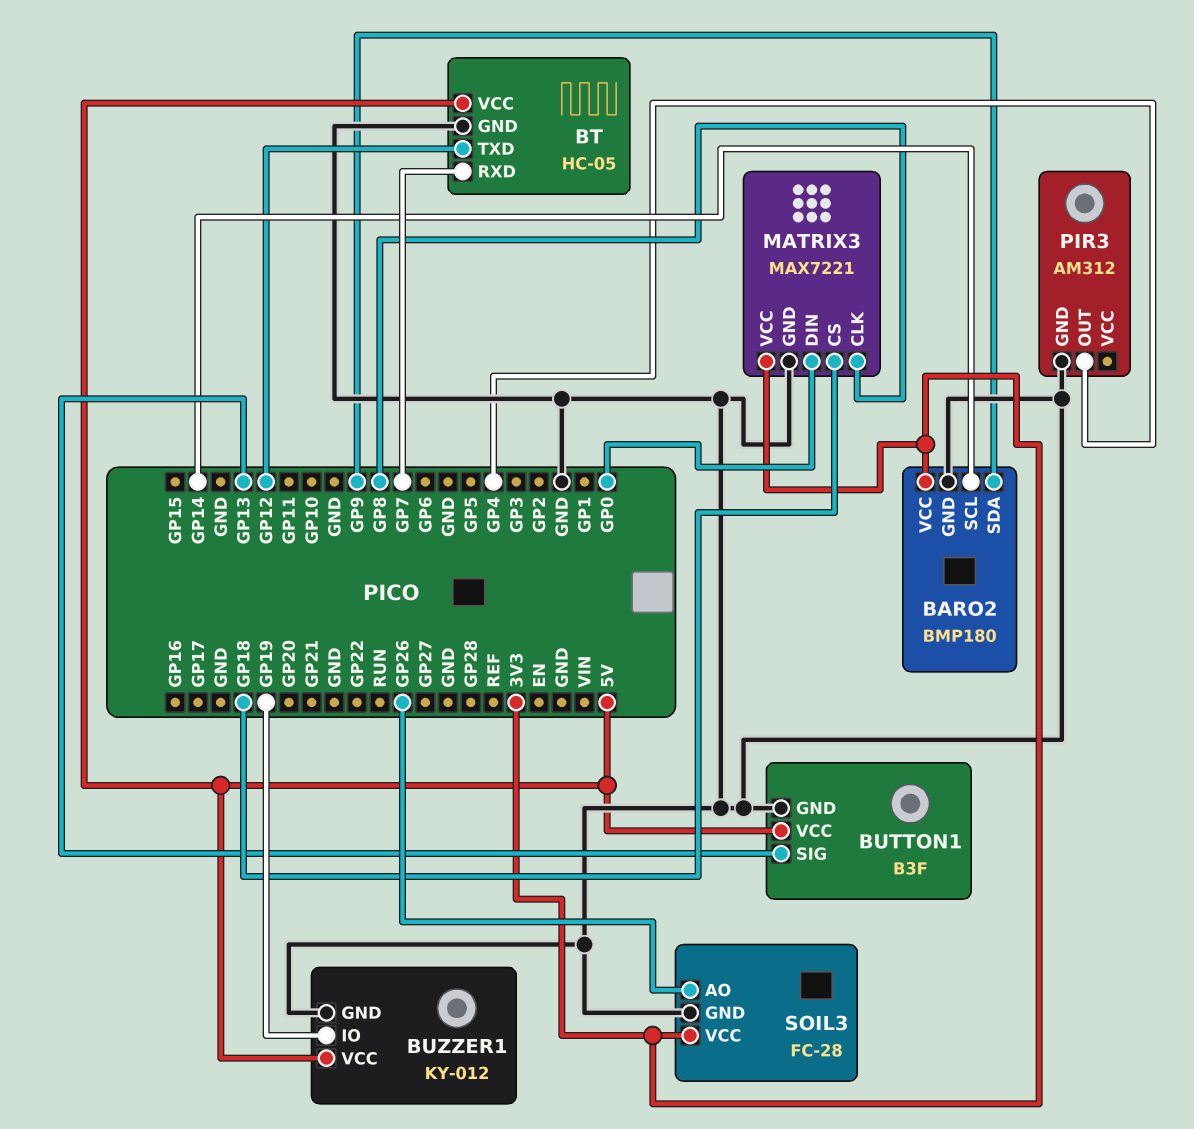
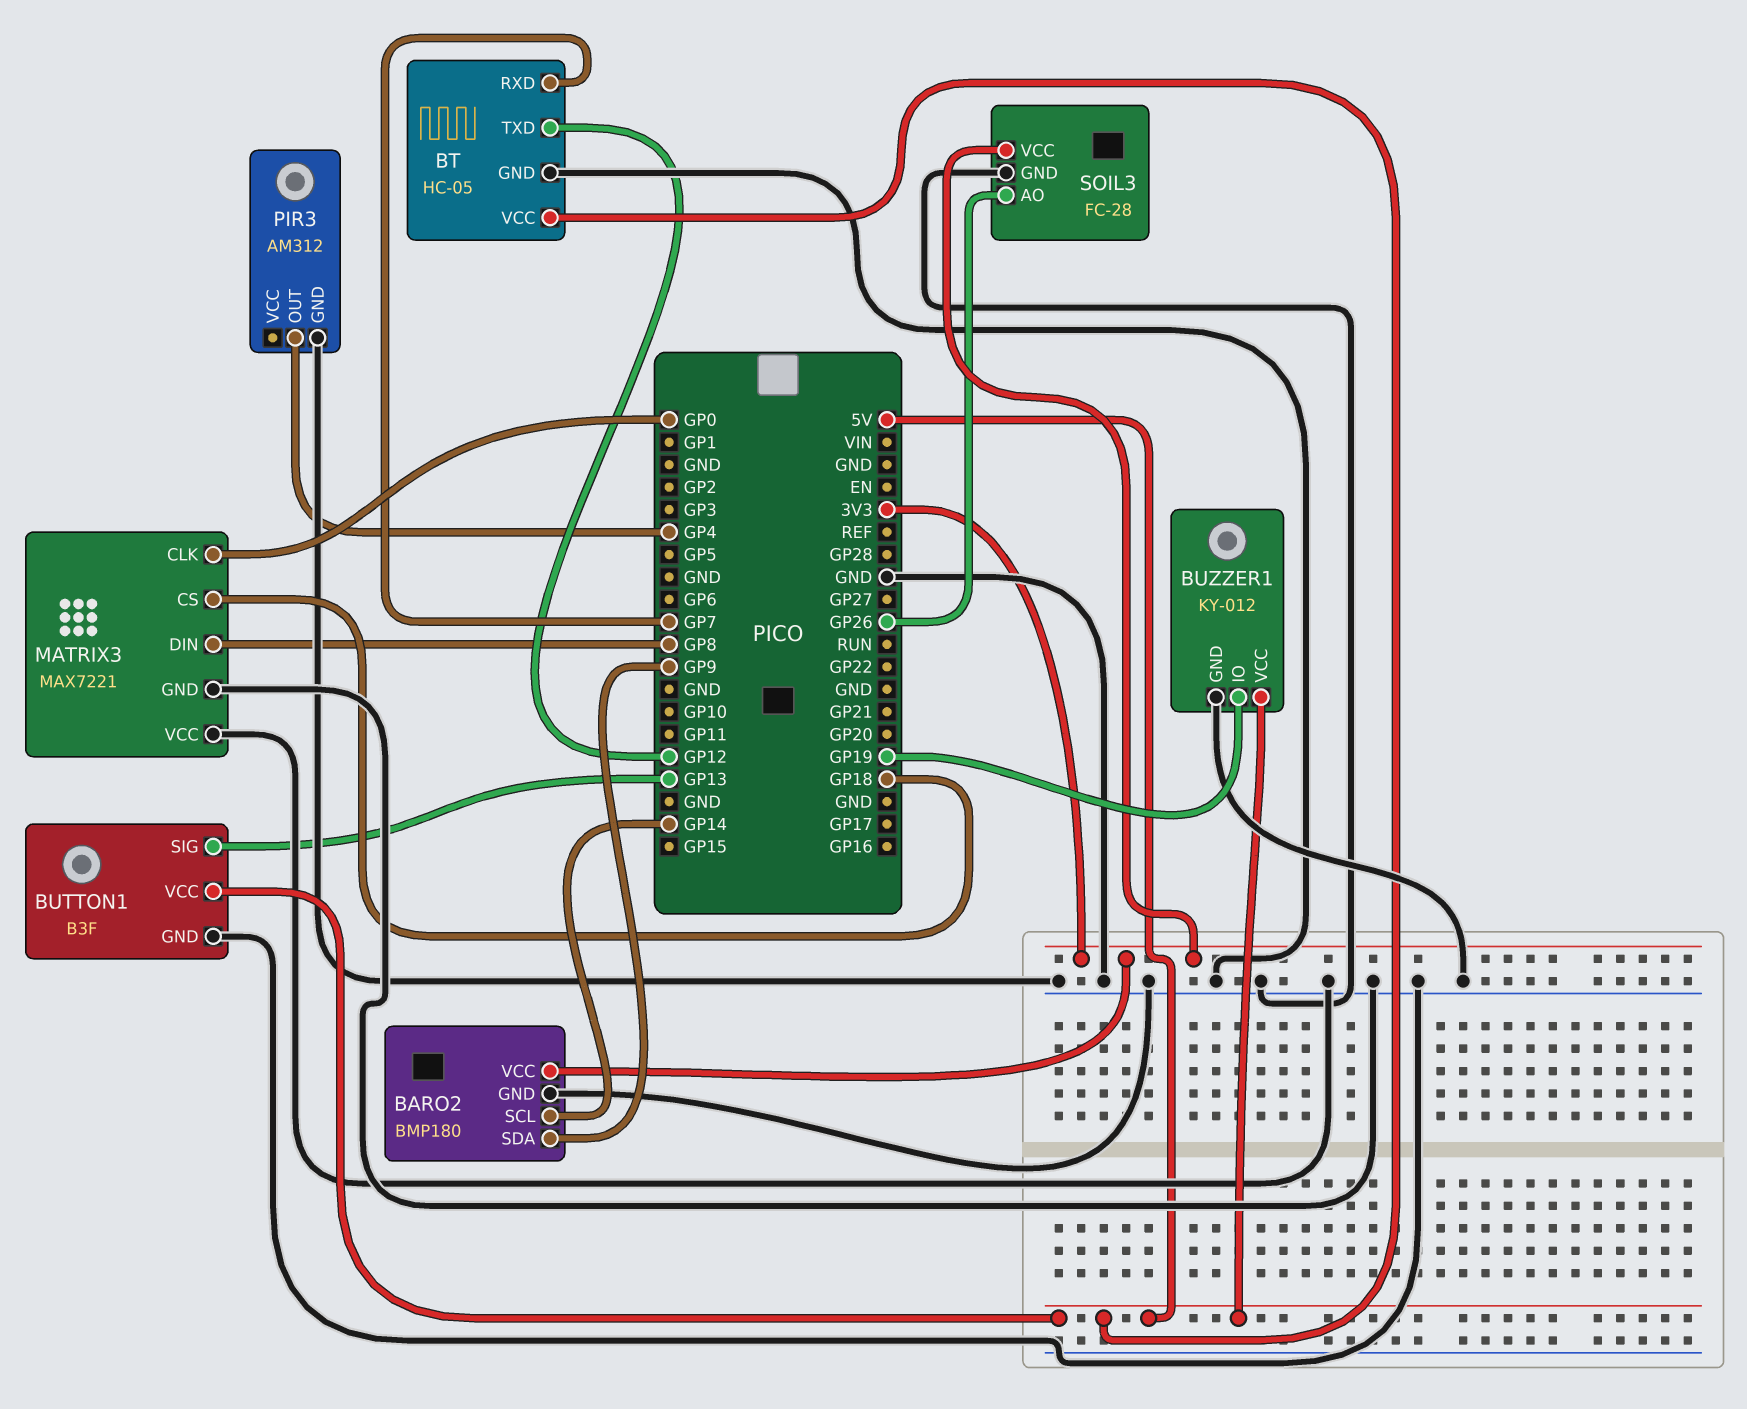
MATRIX3 pin CLK: GP8 -> GP0
MATRIX3 pin DIN: GP0 -> GP8
MATRIX3 pin VCC: 3V3 -> GND

